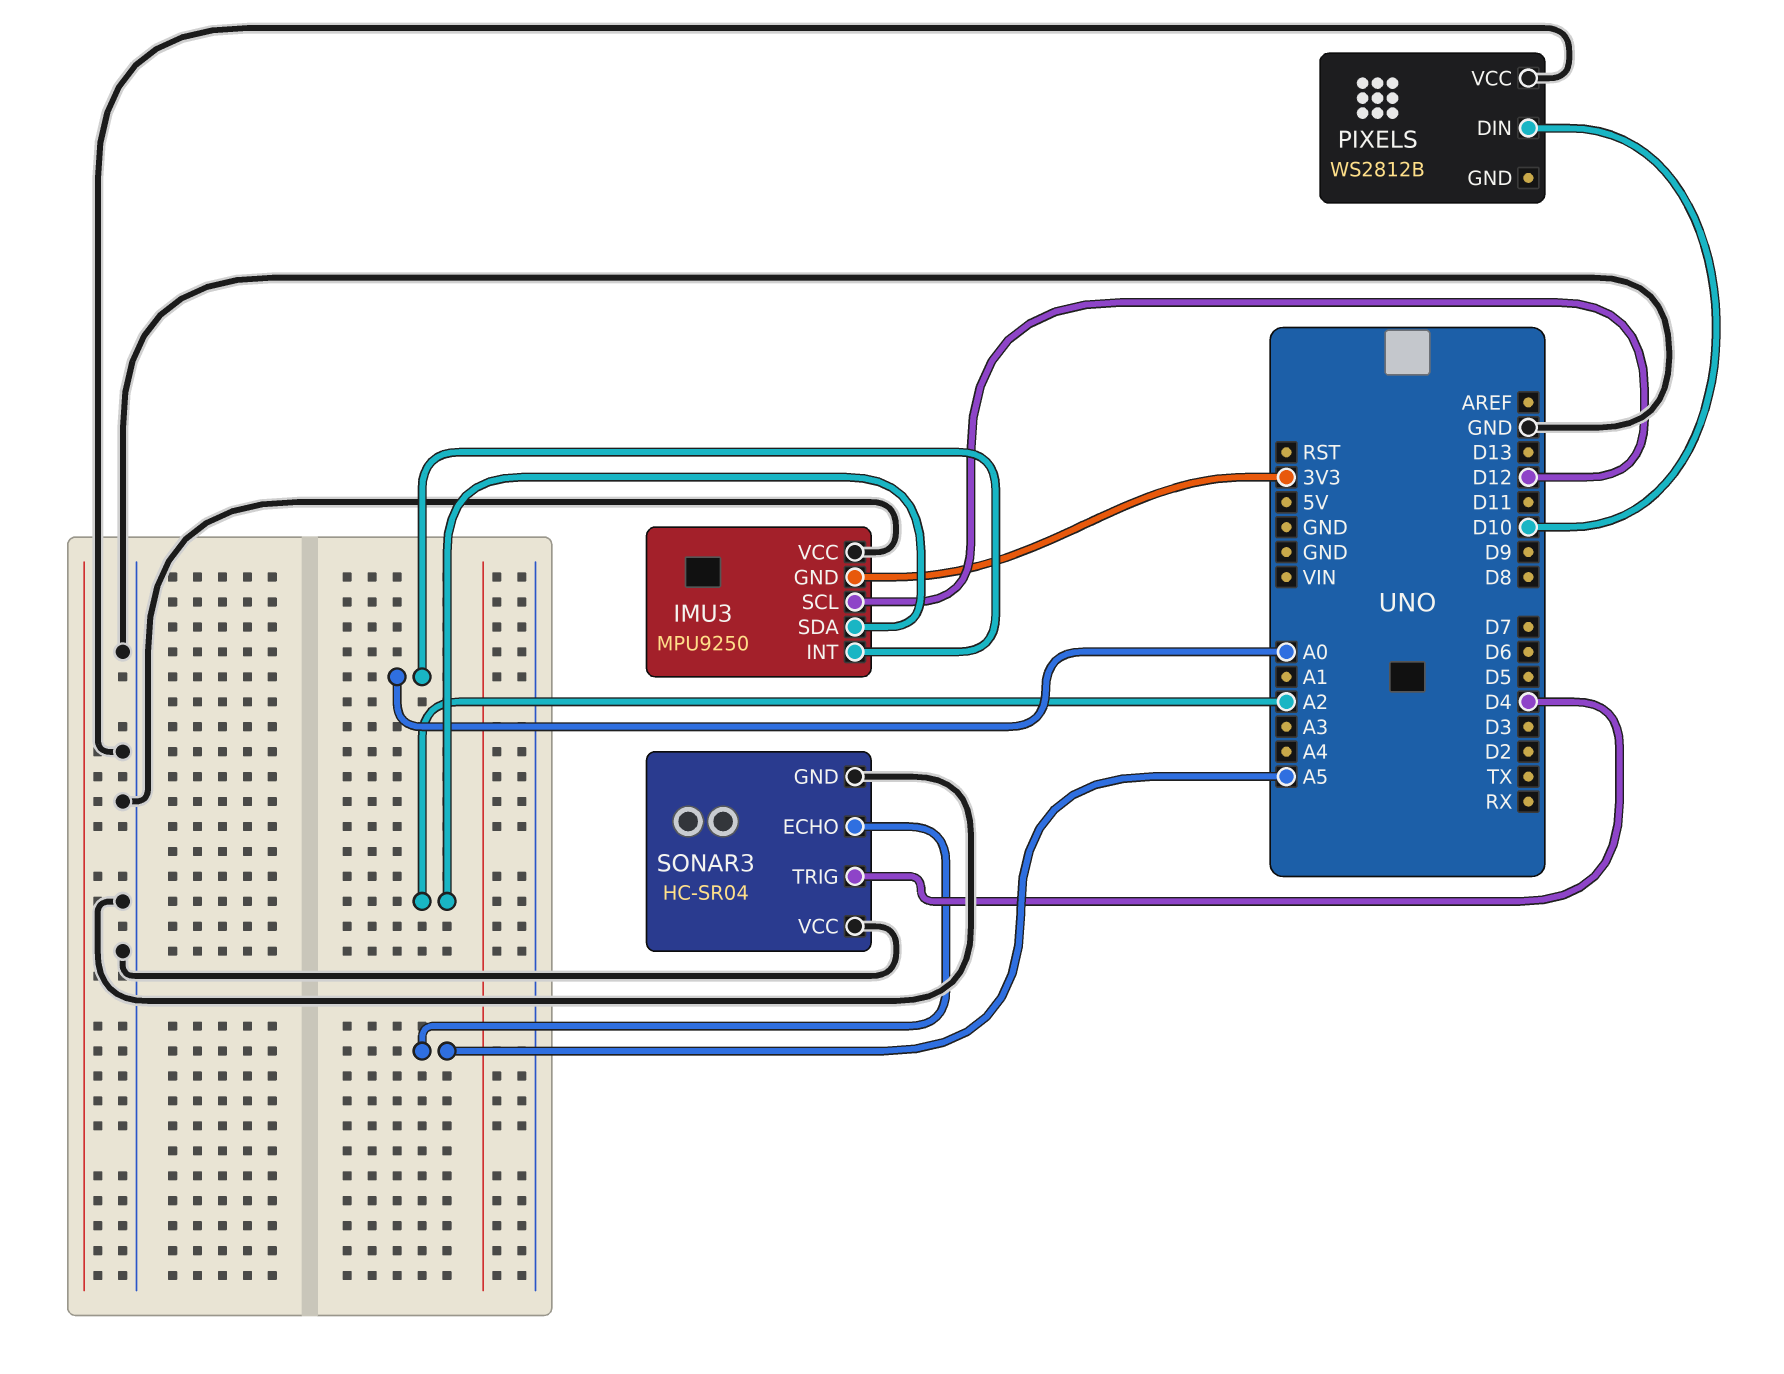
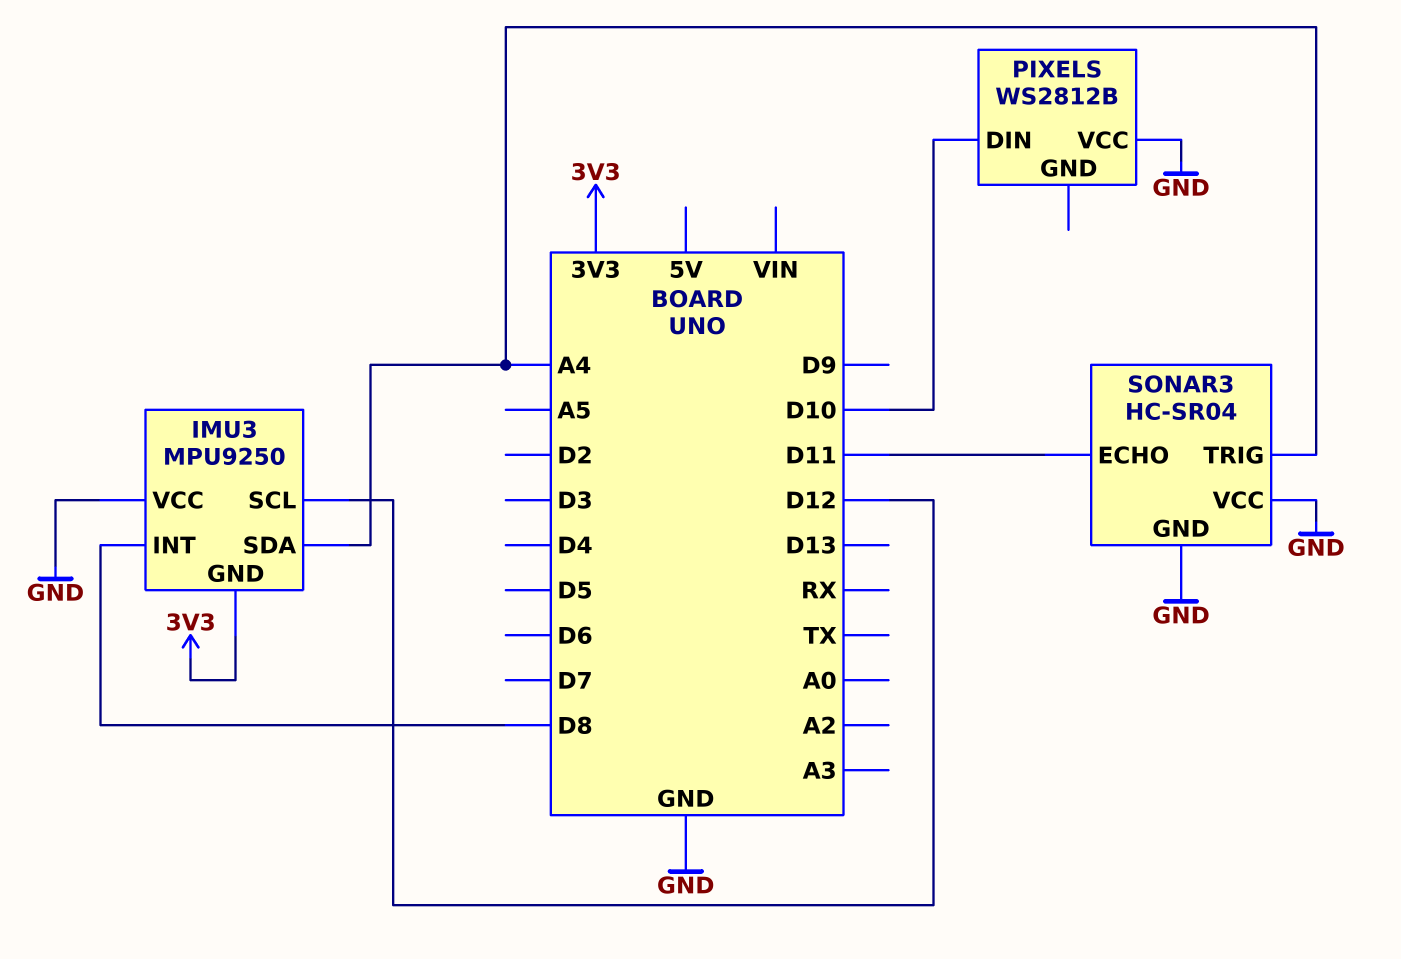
IMU3 pin INT: A0 -> D8
IMU3 pin SDA: A2 -> A4
SONAR3 pin ECHO: A5 -> D11
SONAR3 pin TRIG: D4 -> A4

